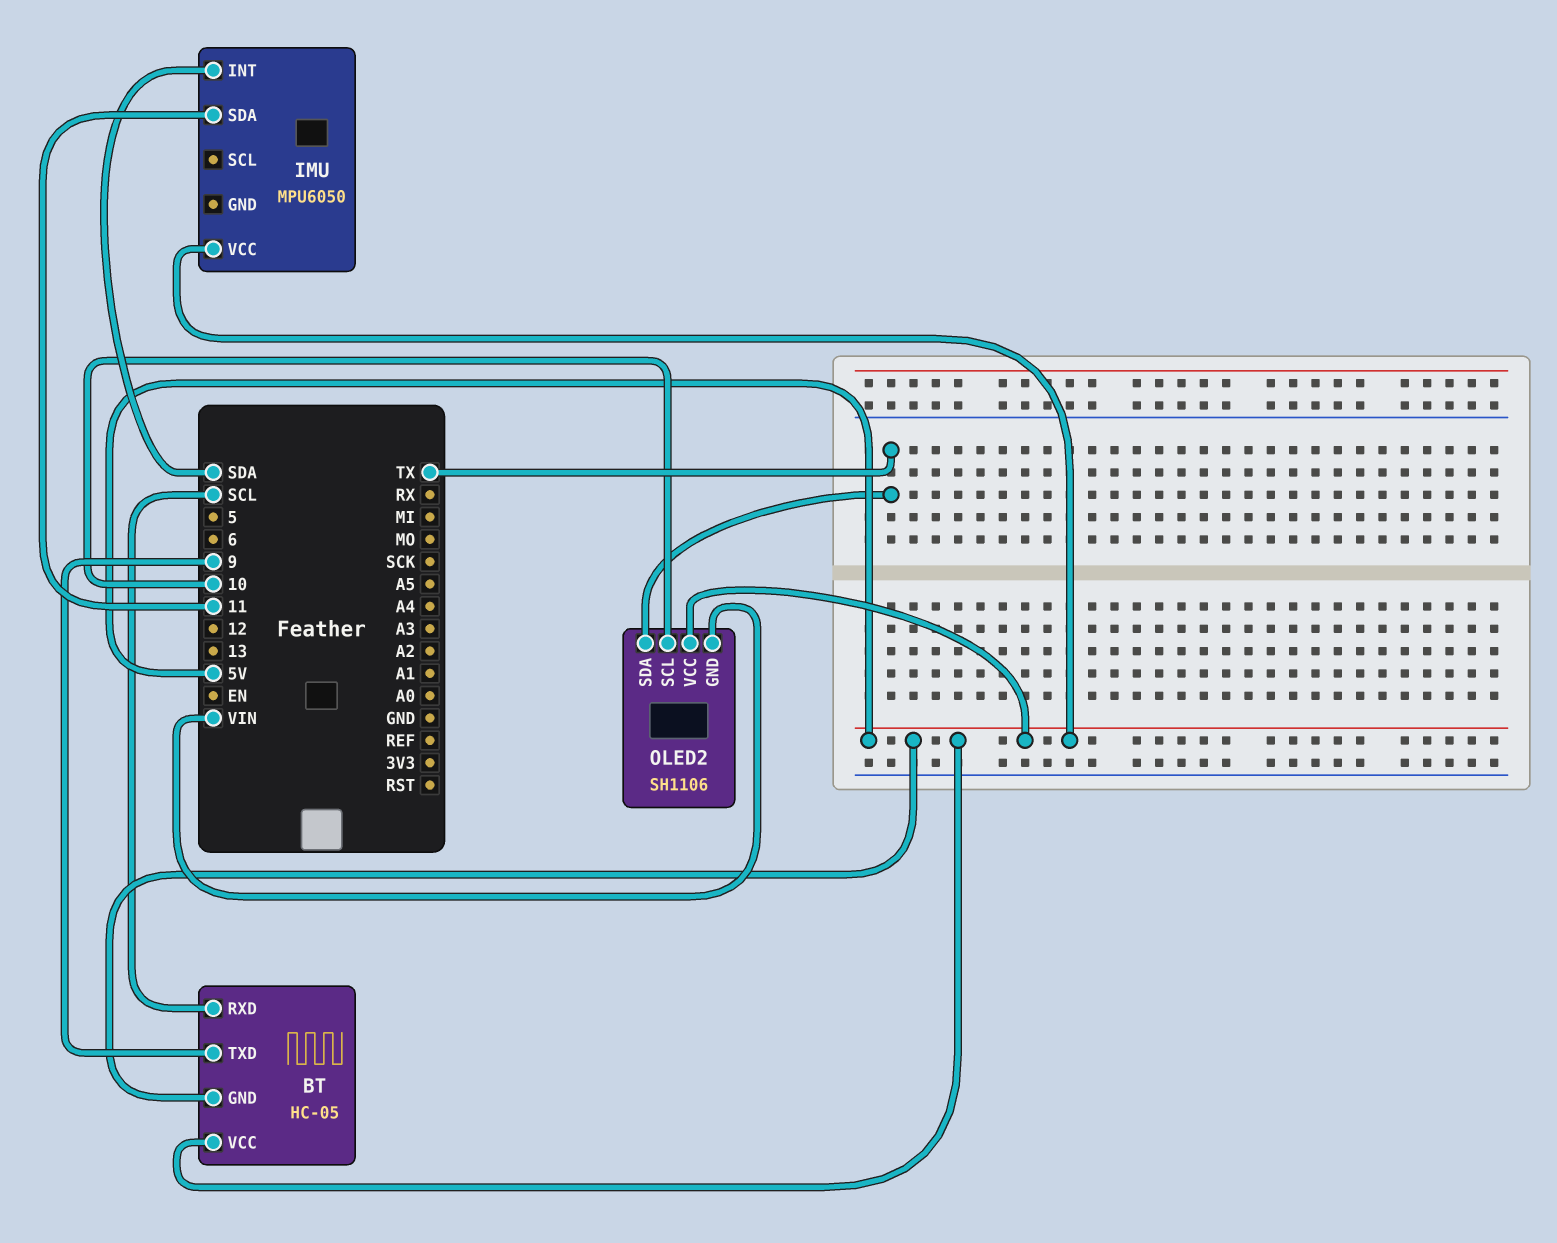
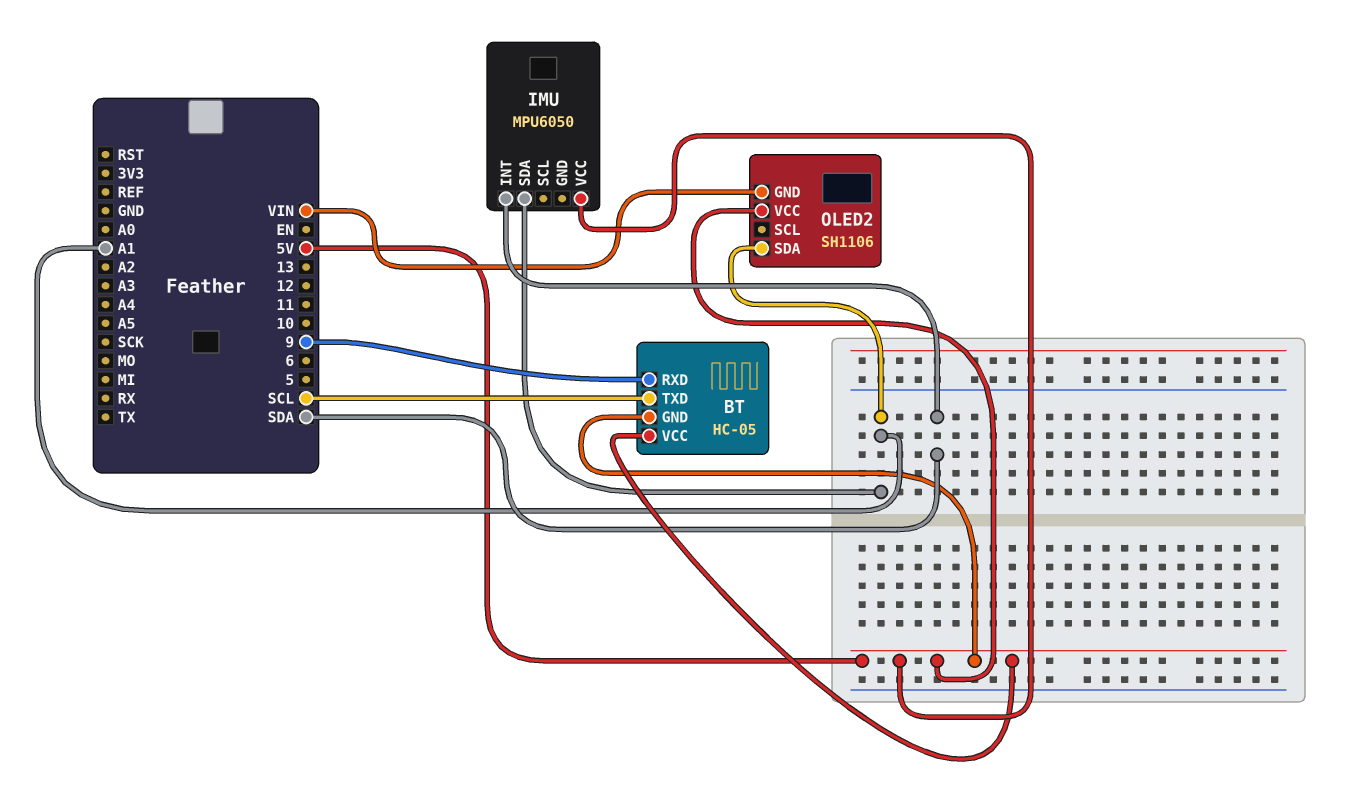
BT pin RXD: SCL -> 9
BT pin TXD: 9 -> SCL
IMU pin SDA: 11 -> A1
OLED2 pin SCL: 10 -> none
OLED2 pin SDA: TX -> A1

